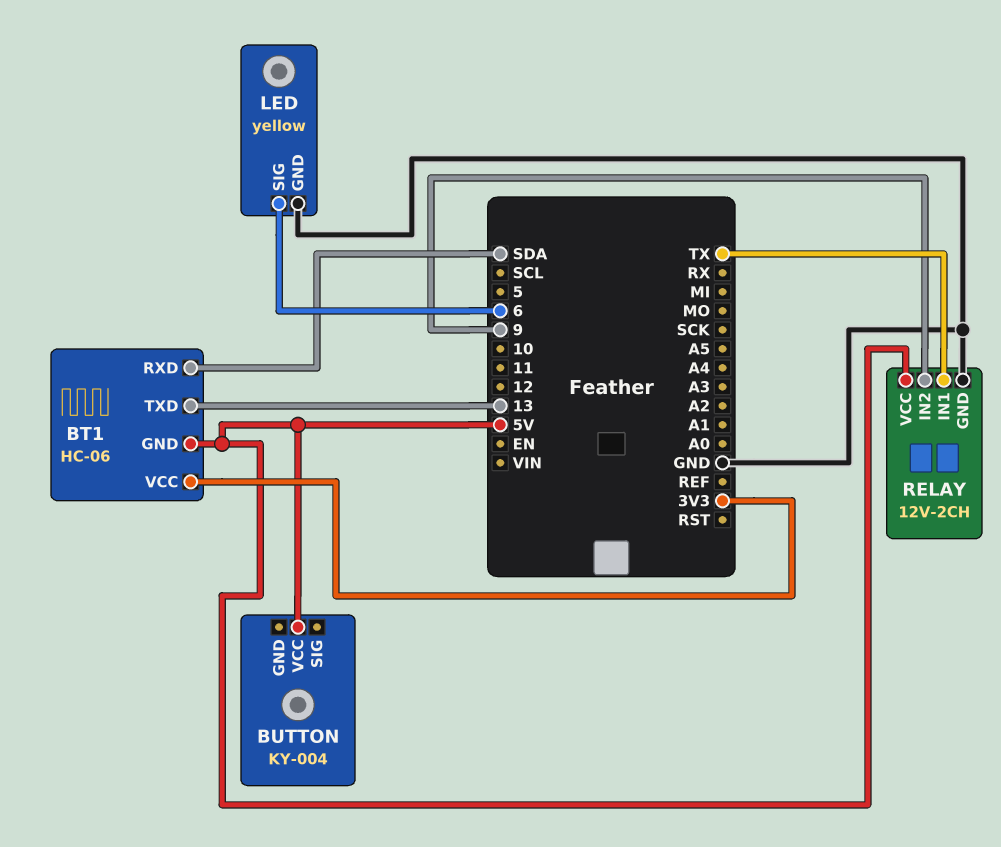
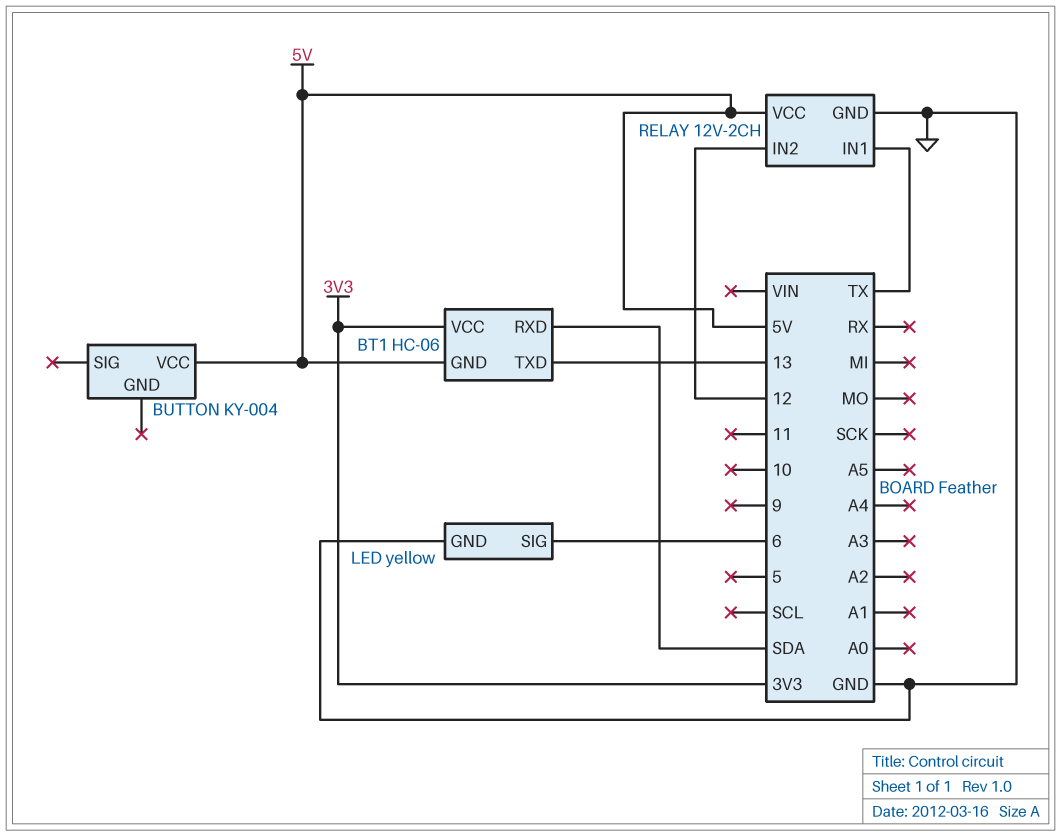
RELAY pin IN2: 9 -> 12

